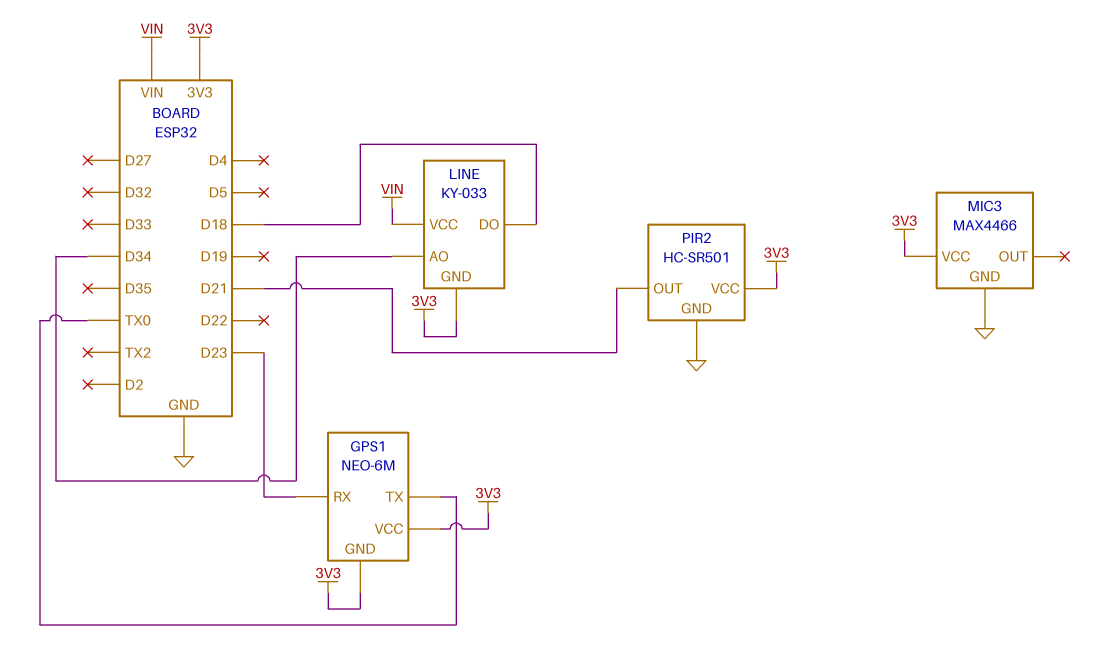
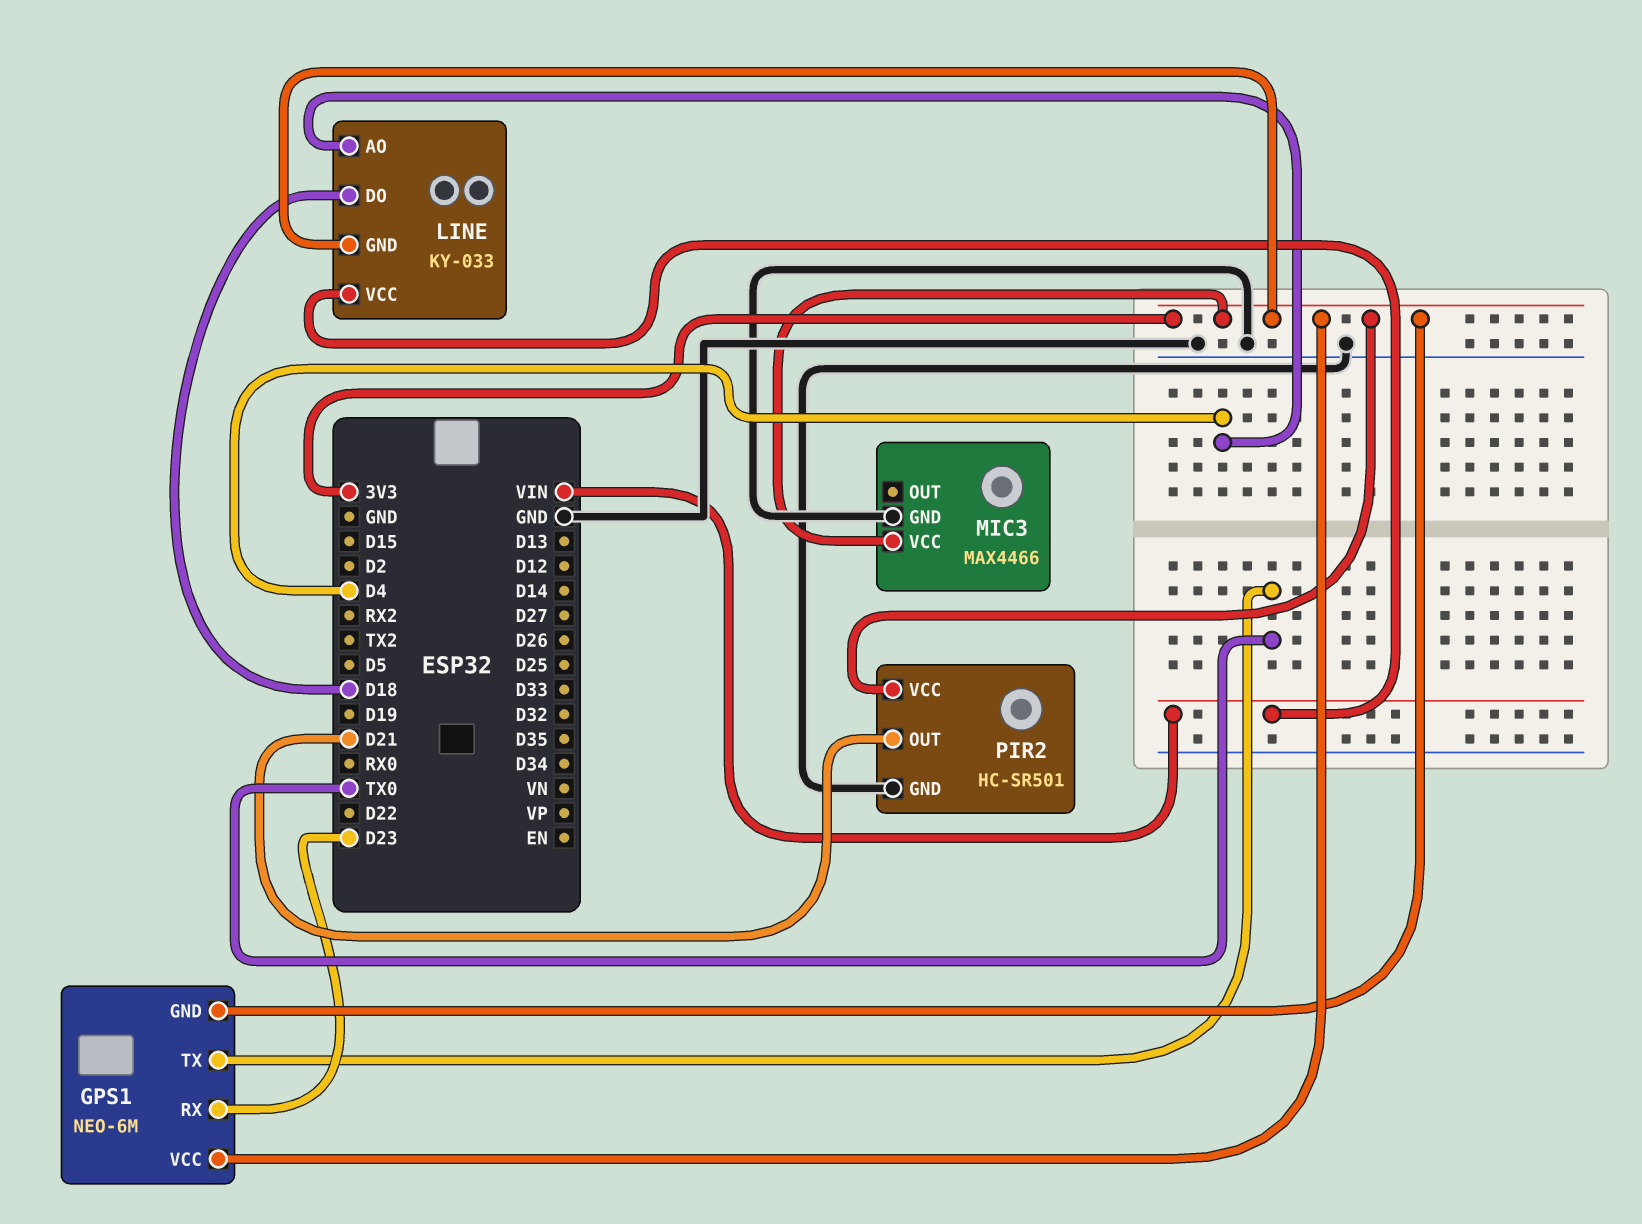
LINE pin AO: D34 -> D4

